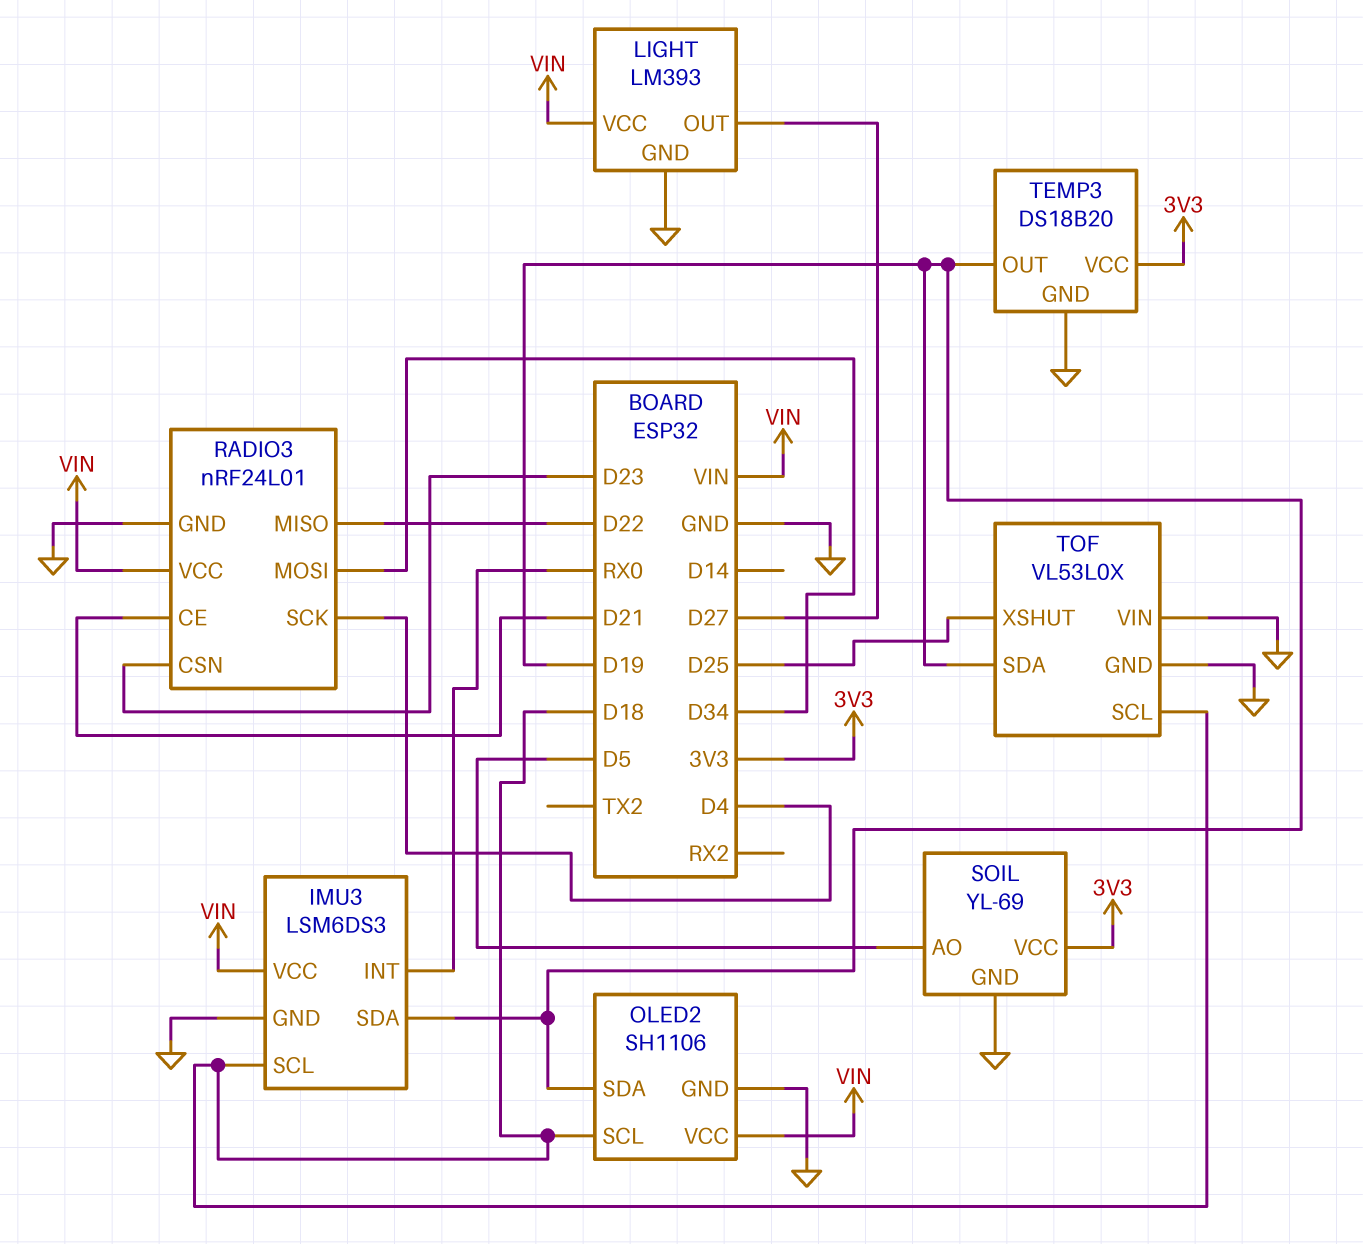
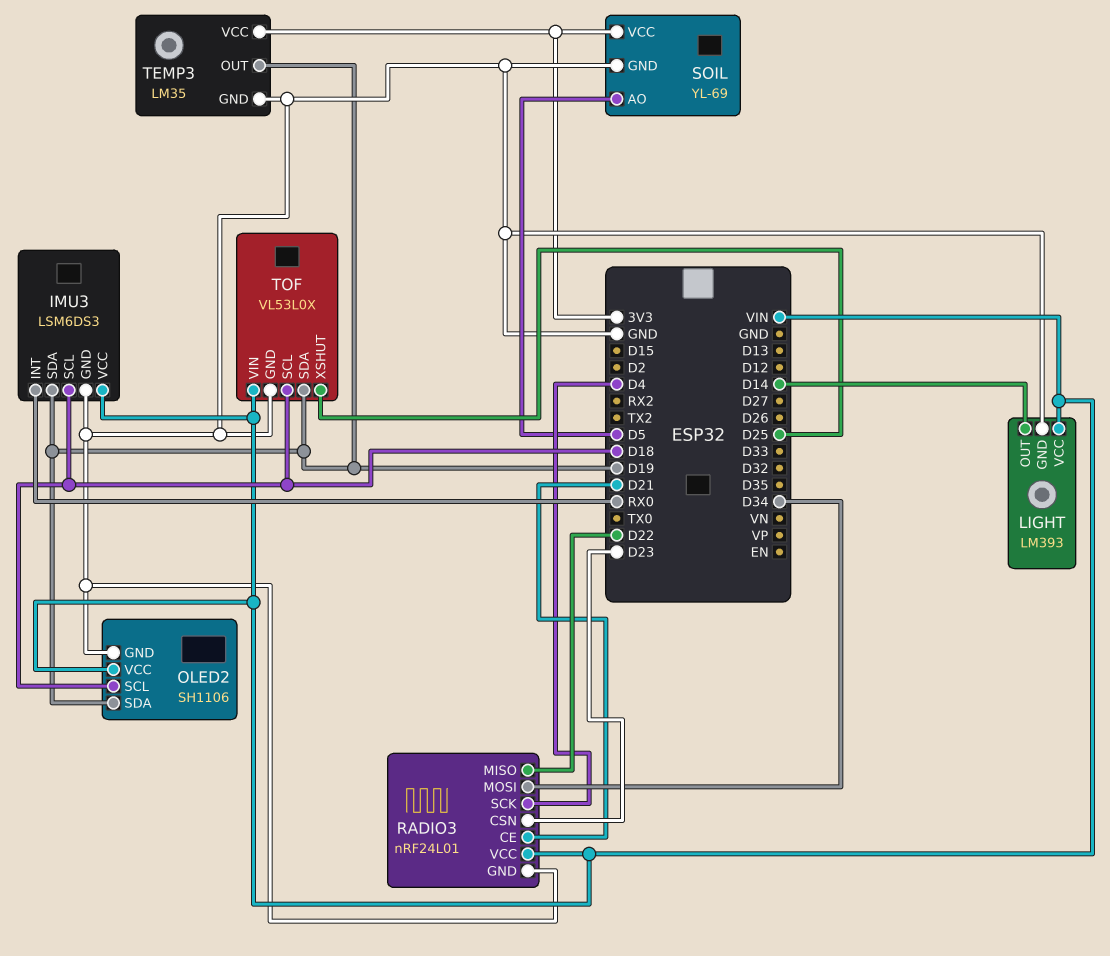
LIGHT pin OUT: D27 -> D14
TEMP3: DS18B20 -> LM35
TOF pin VIN: GND -> VIN

